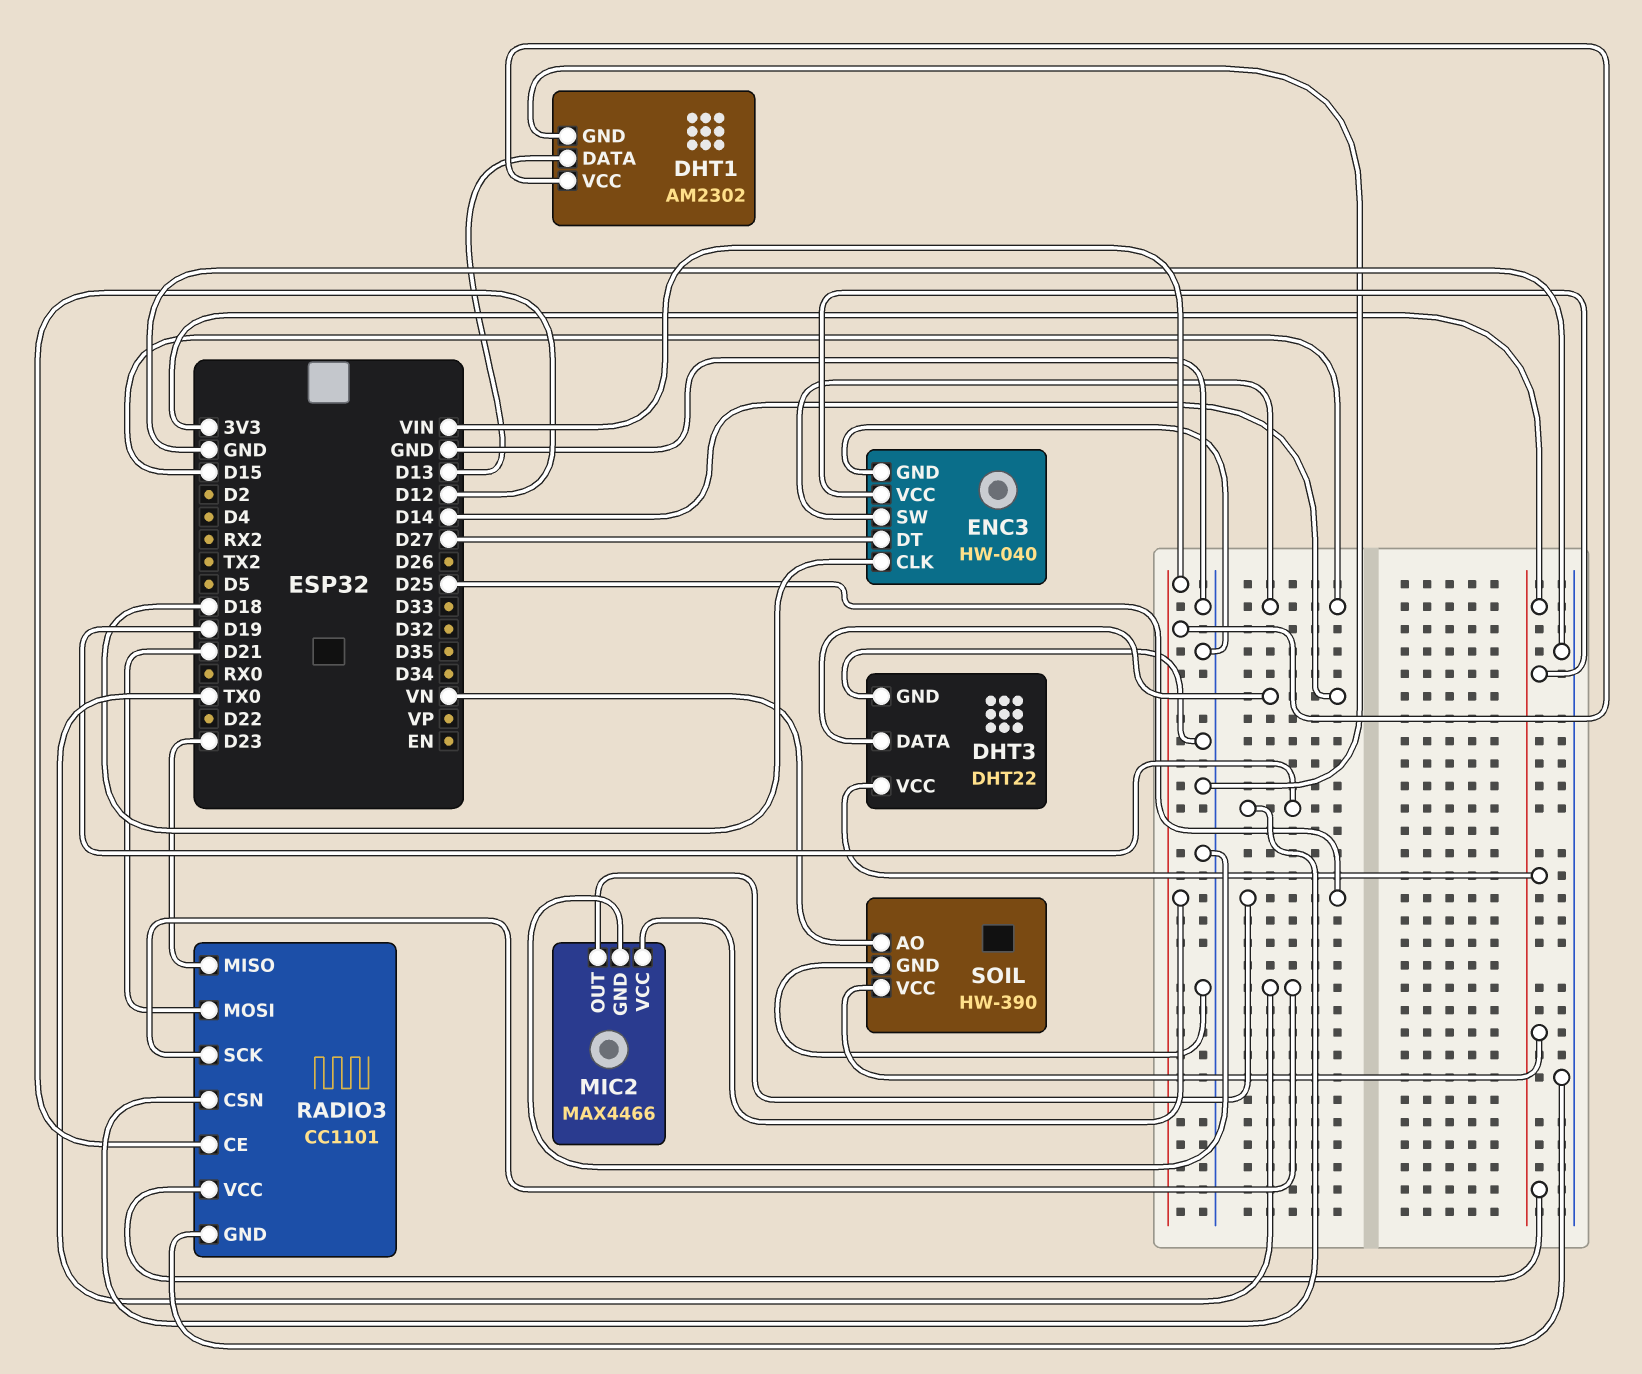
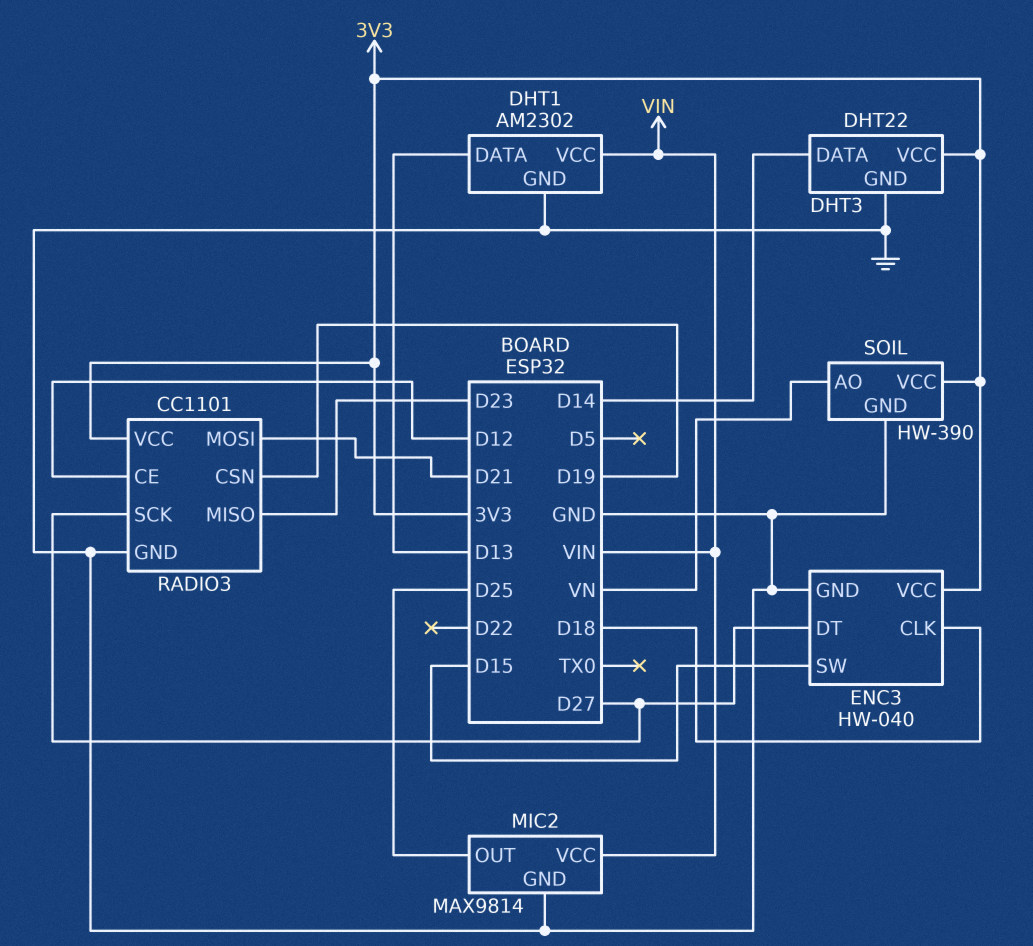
MIC2: MAX4466 -> MAX9814
RADIO3 pin SCK: TX0 -> D27

